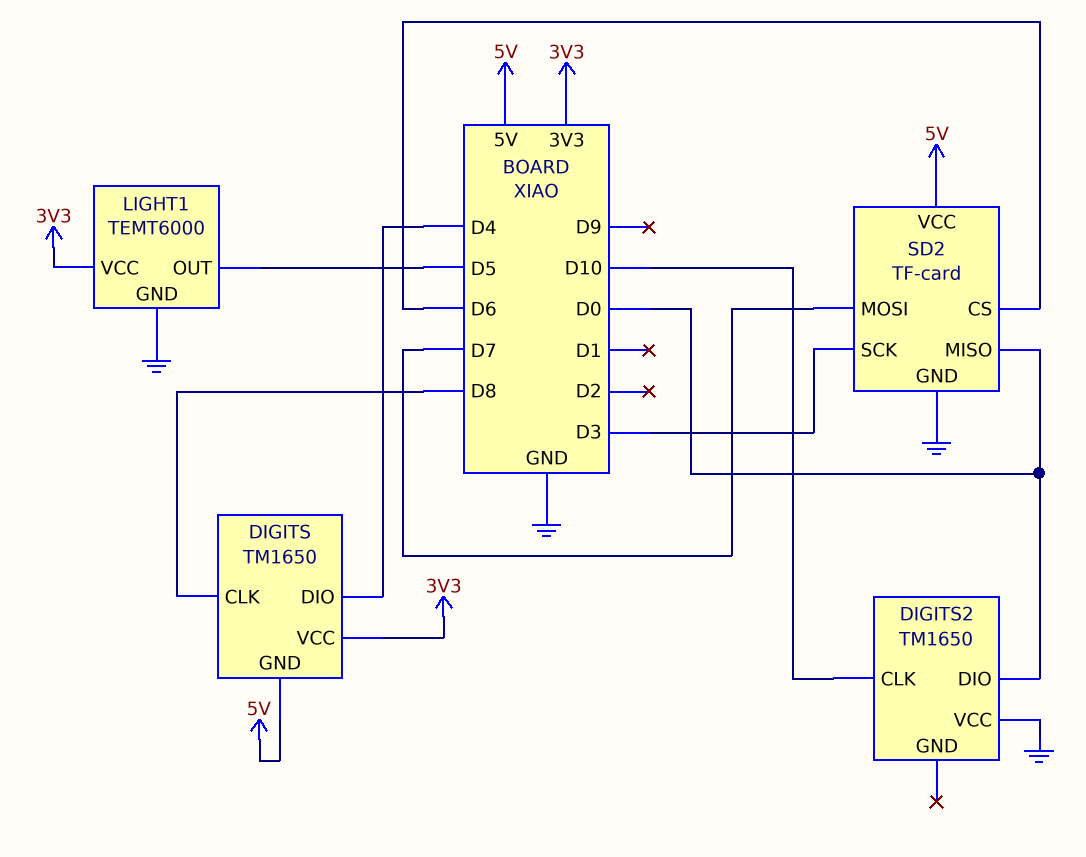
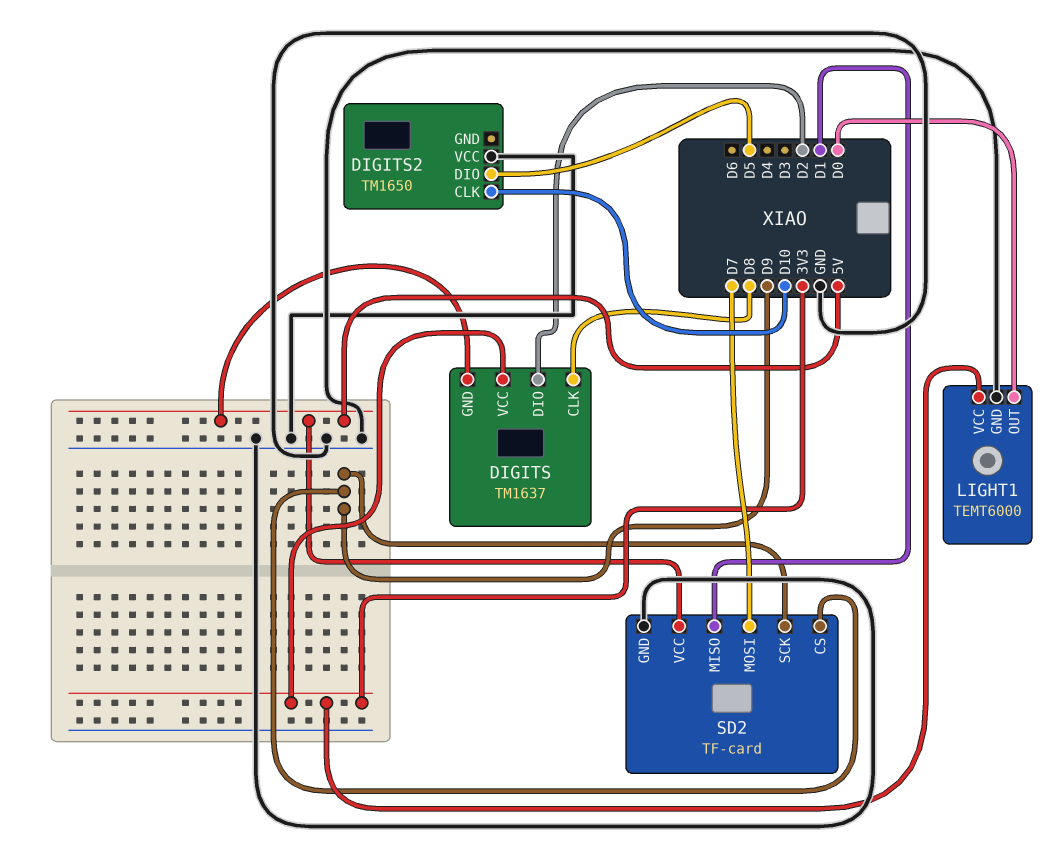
DIGITS: TM1650 -> TM1637
DIGITS pin DIO: D4 -> D2
DIGITS2 pin DIO: D0 -> D5
LIGHT1 pin OUT: D5 -> D0
SD2 pin CS: D6 -> D9
SD2 pin MISO: D0 -> D1
SD2 pin SCK: D3 -> D9

